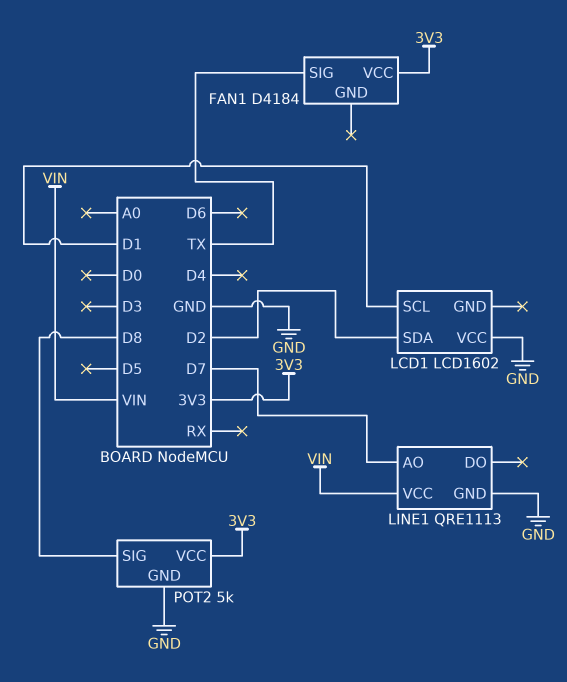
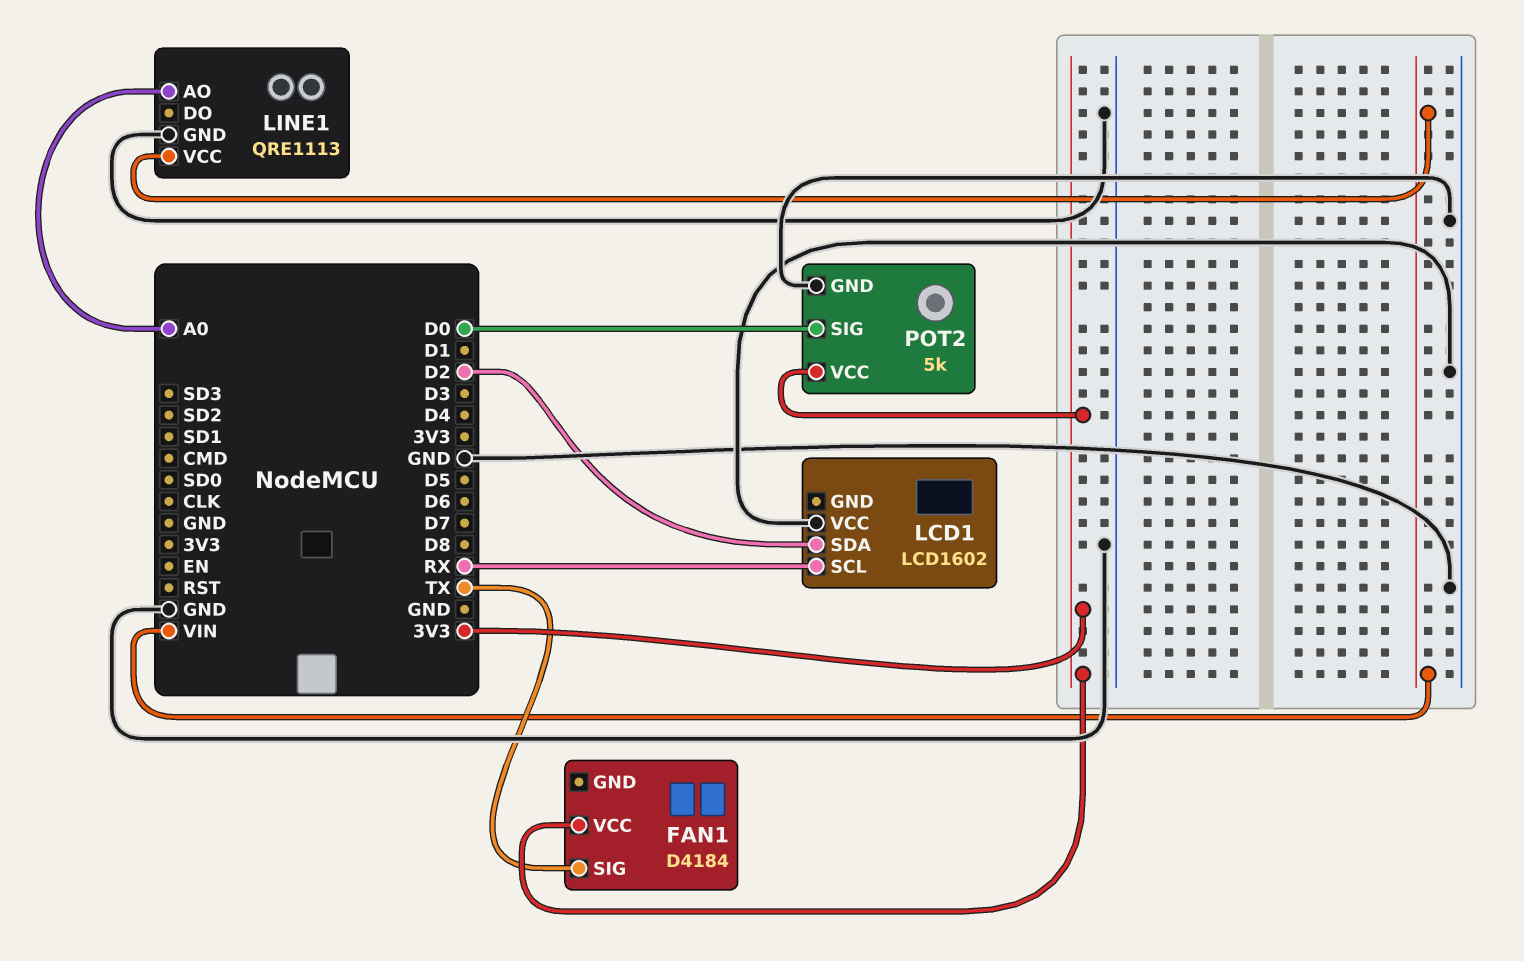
LCD1 pin SCL: D1 -> RX
LINE1 pin AO: D7 -> A0
POT2 pin SIG: D8 -> D0

